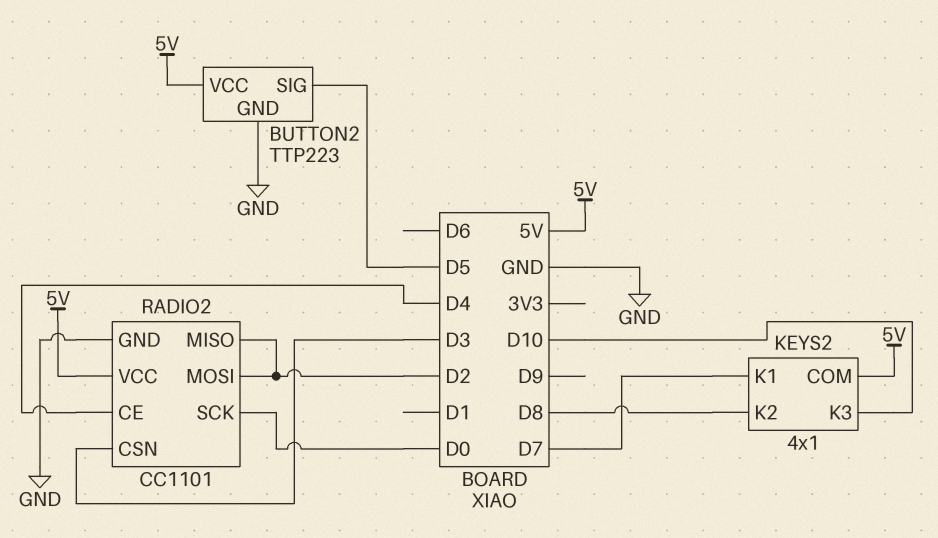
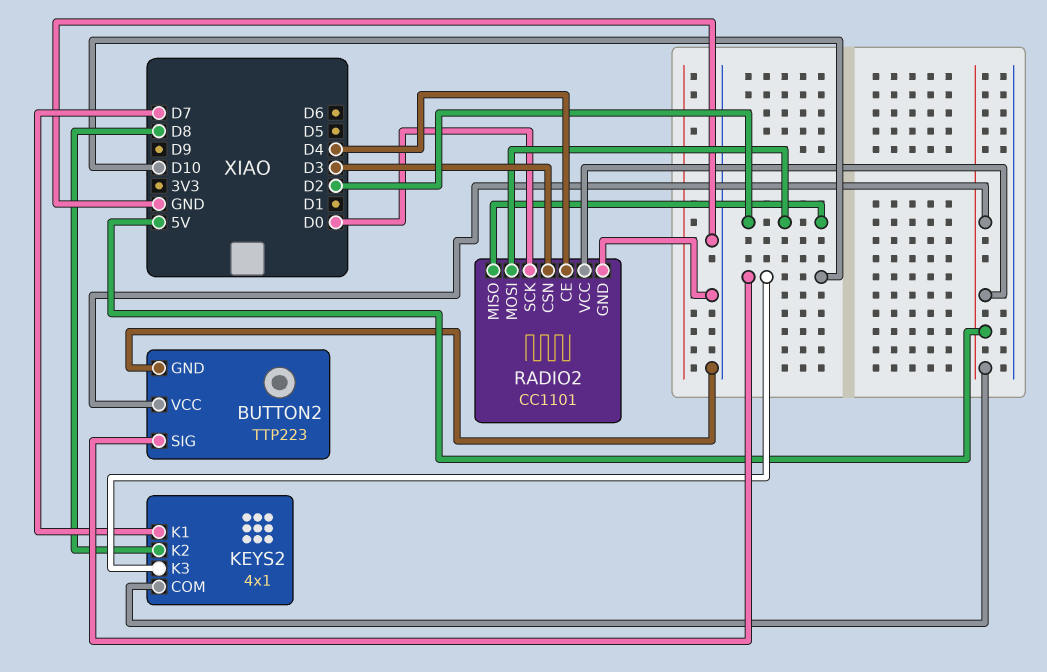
BUTTON2 pin SIG: D5 -> D10

